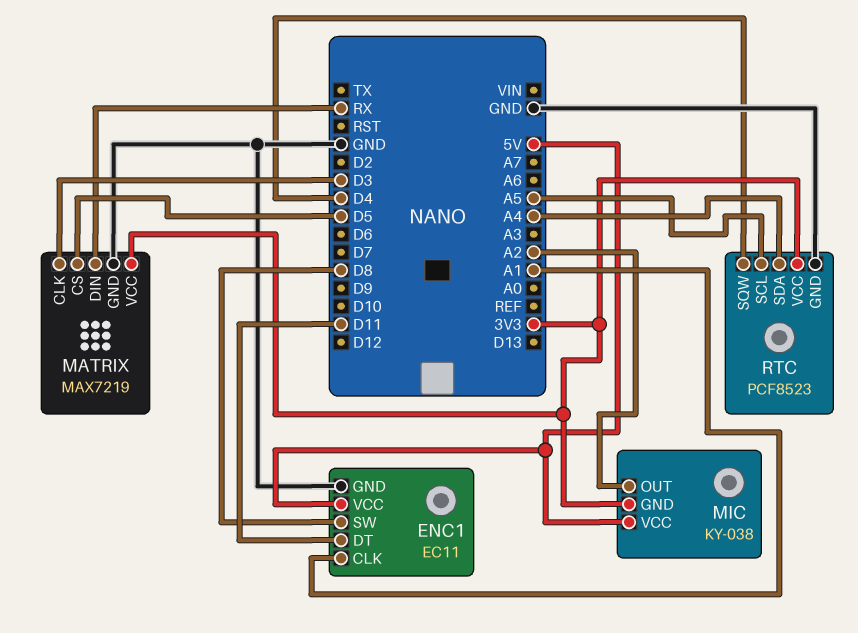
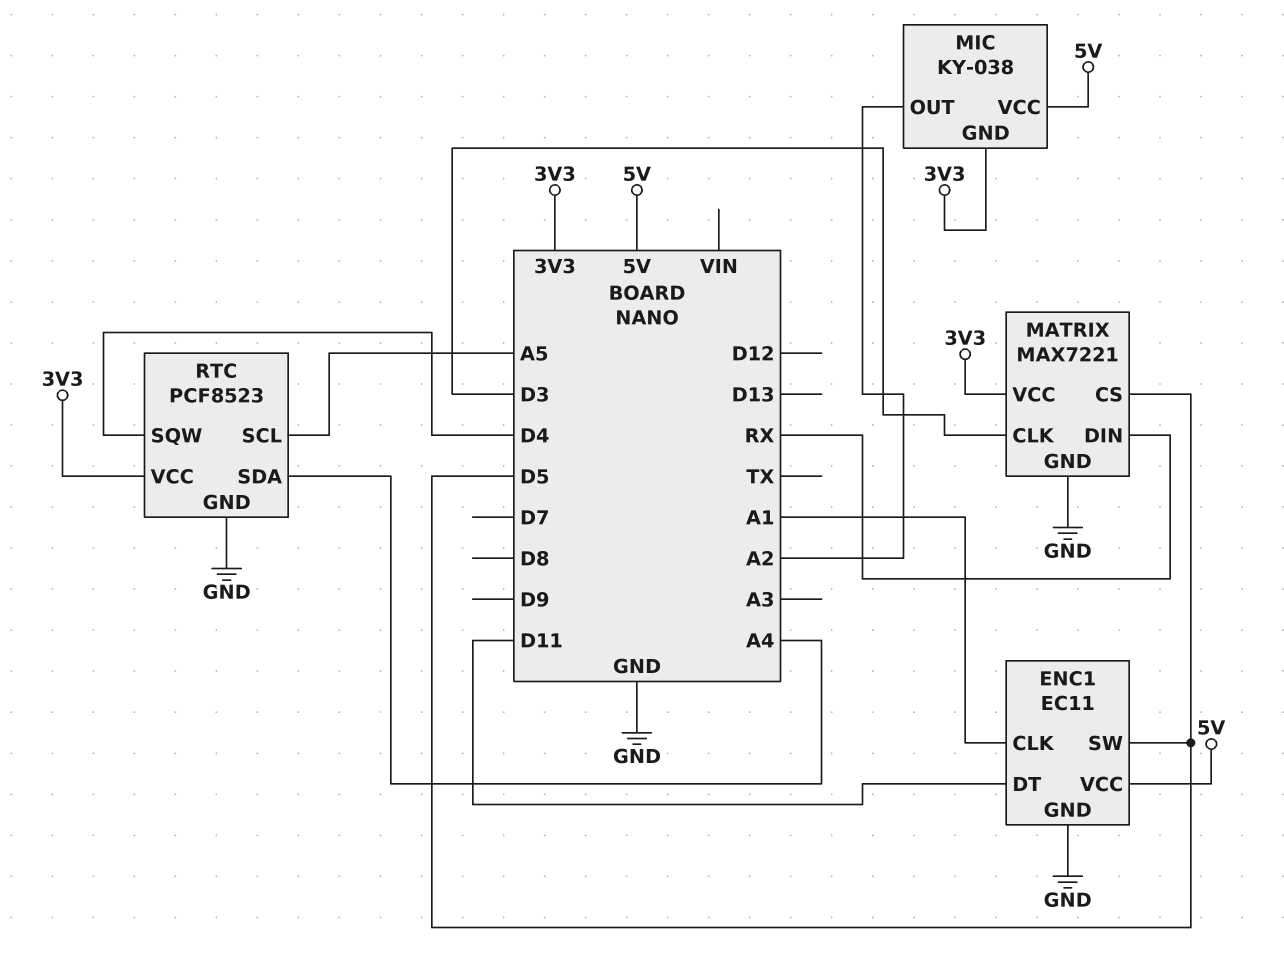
ENC1 pin SW: D8 -> D5
MATRIX: MAX7219 -> MAX7221

